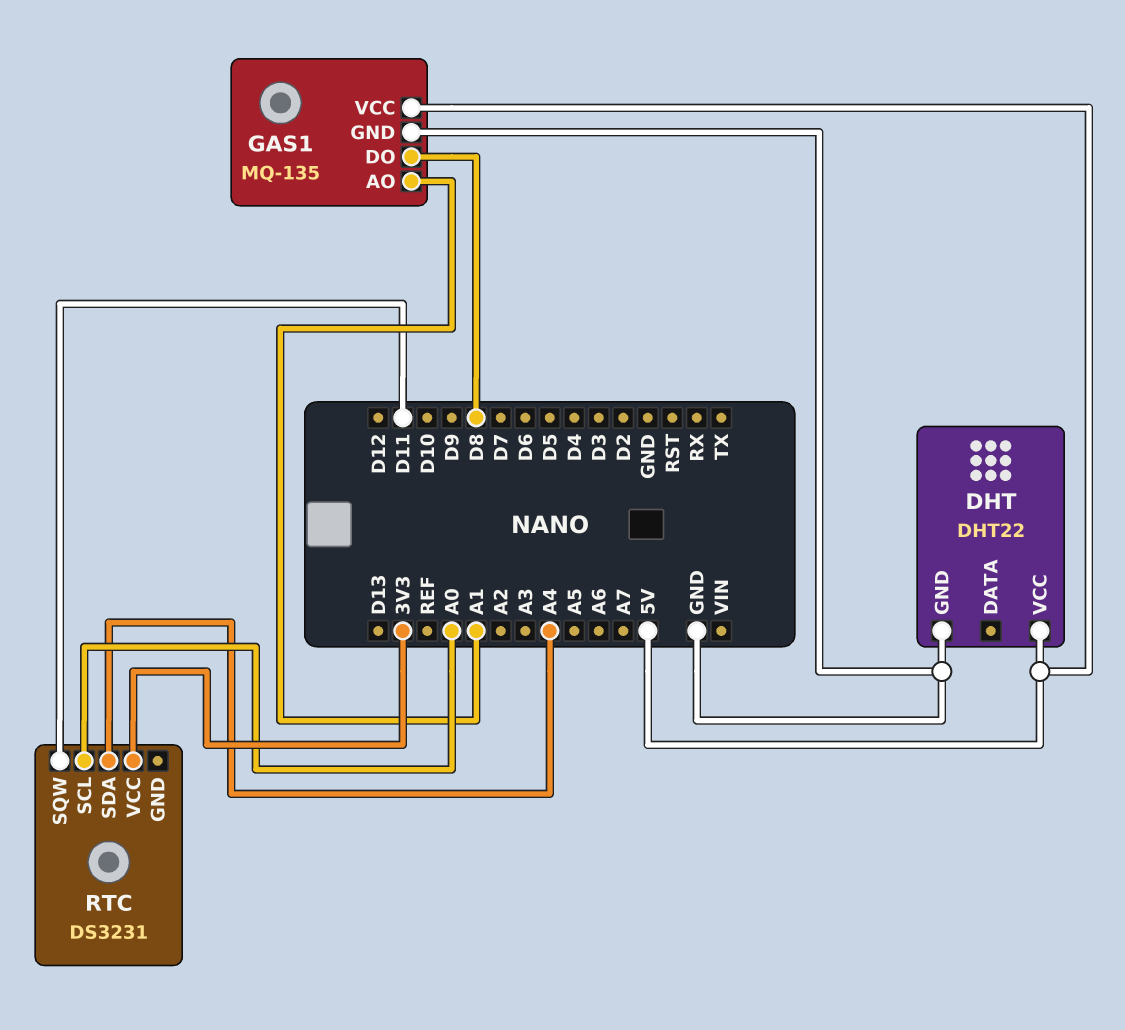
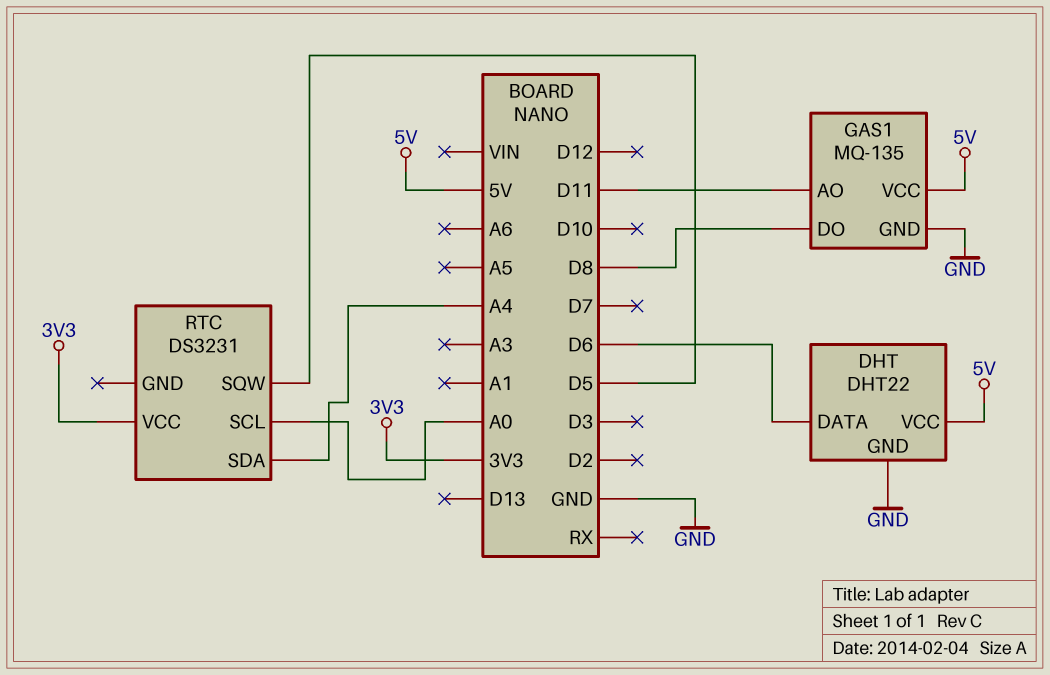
DHT pin DATA: none -> D6
GAS1 pin AO: A1 -> D11
RTC pin SQW: D11 -> D5

